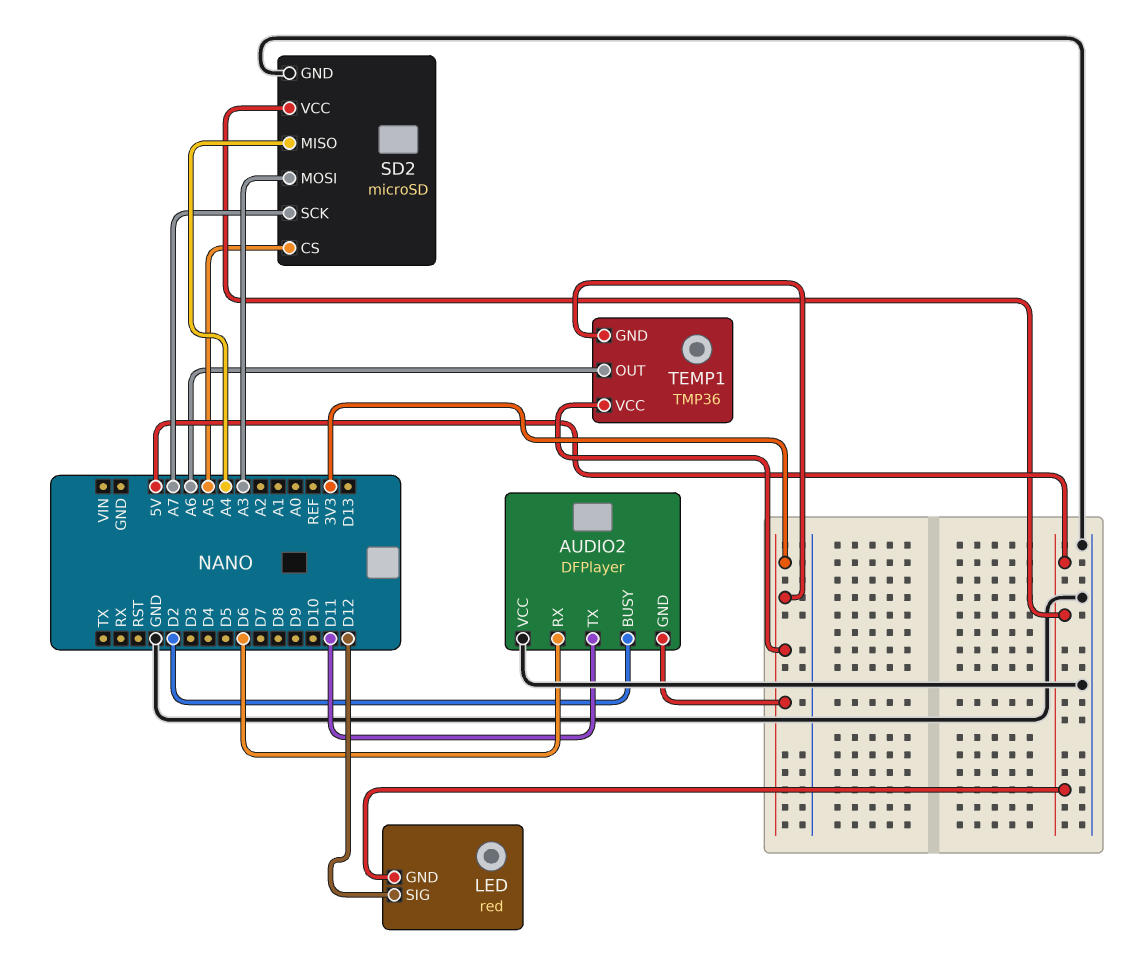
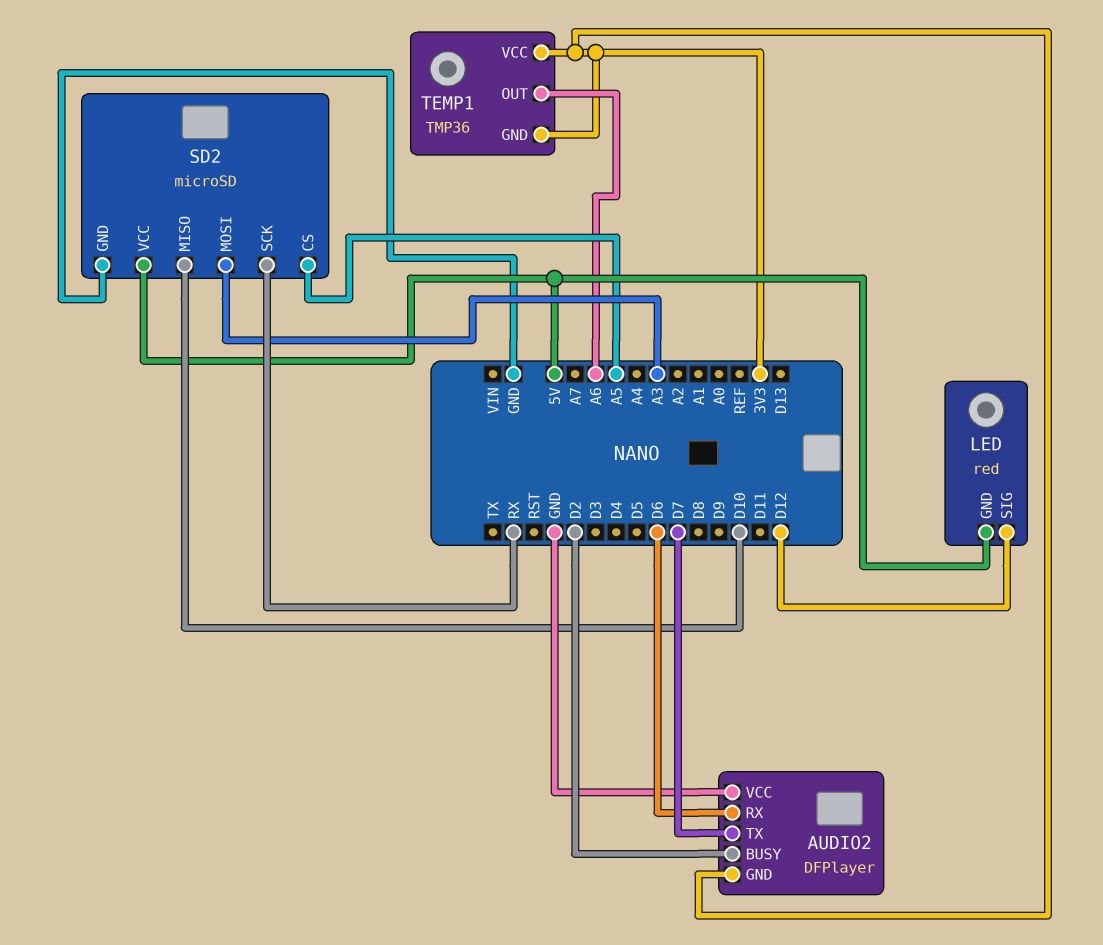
AUDIO2 pin TX: D11 -> D7
SD2 pin MISO: A4 -> D10
SD2 pin SCK: A7 -> RX

